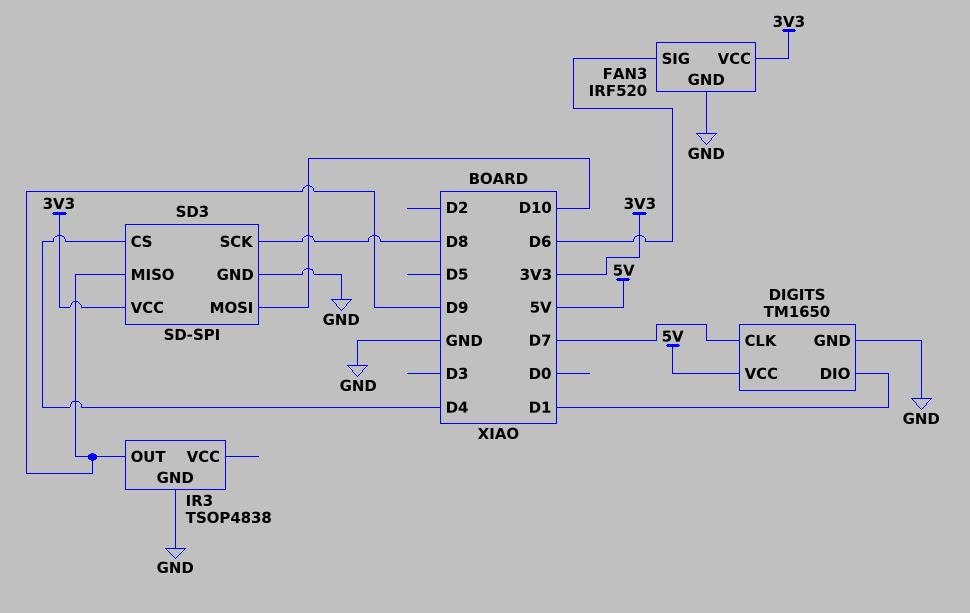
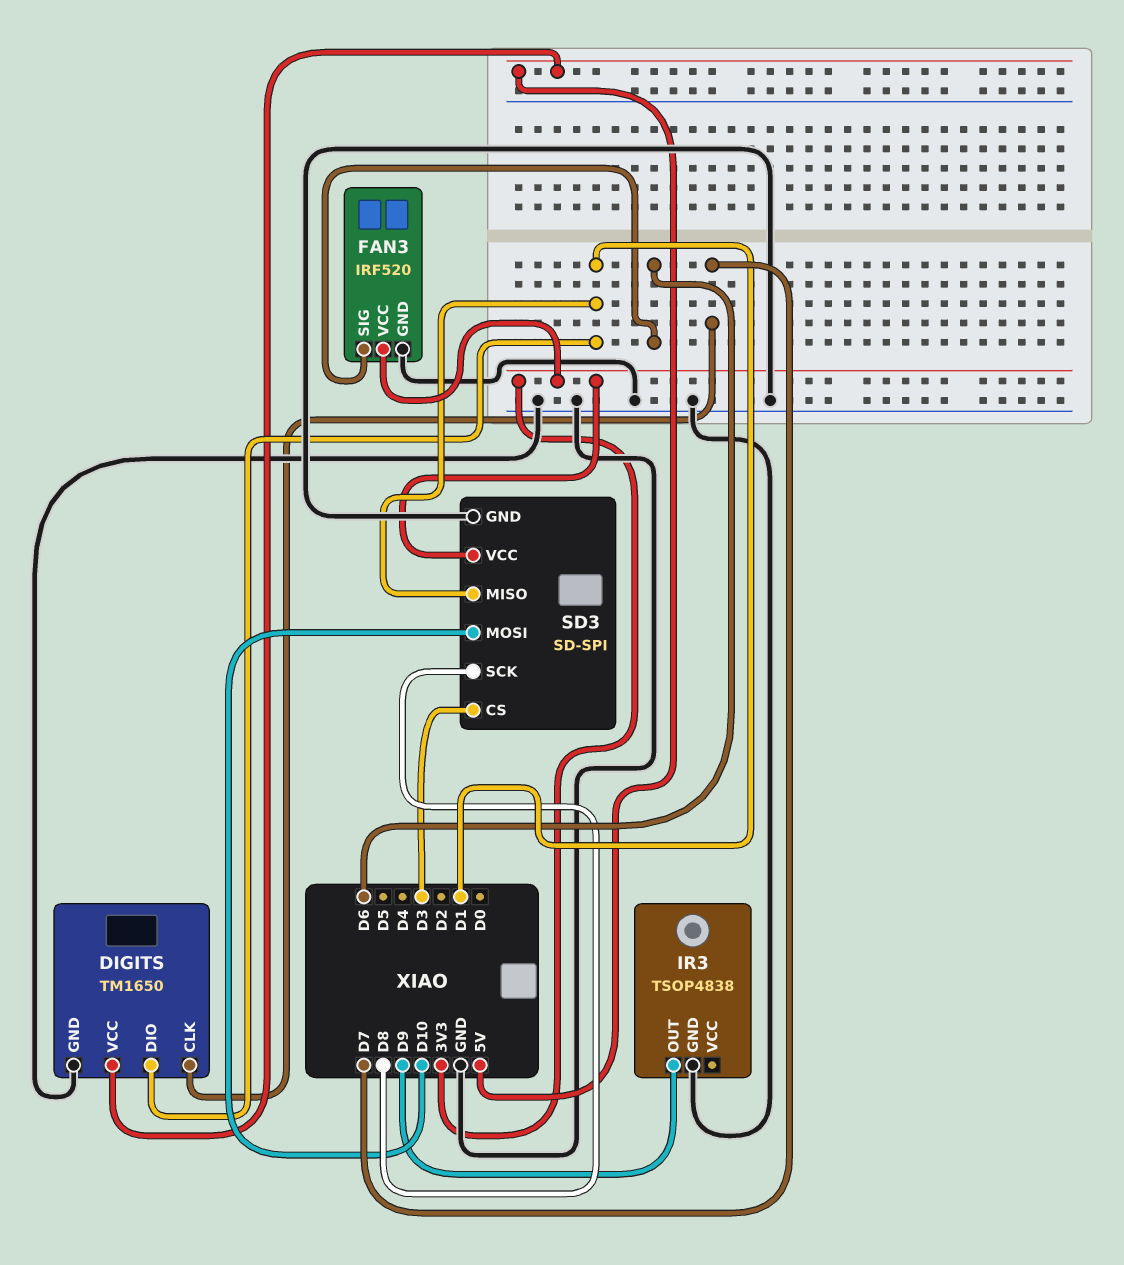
SD3 pin CS: D4 -> D3
SD3 pin MISO: D9 -> D1

